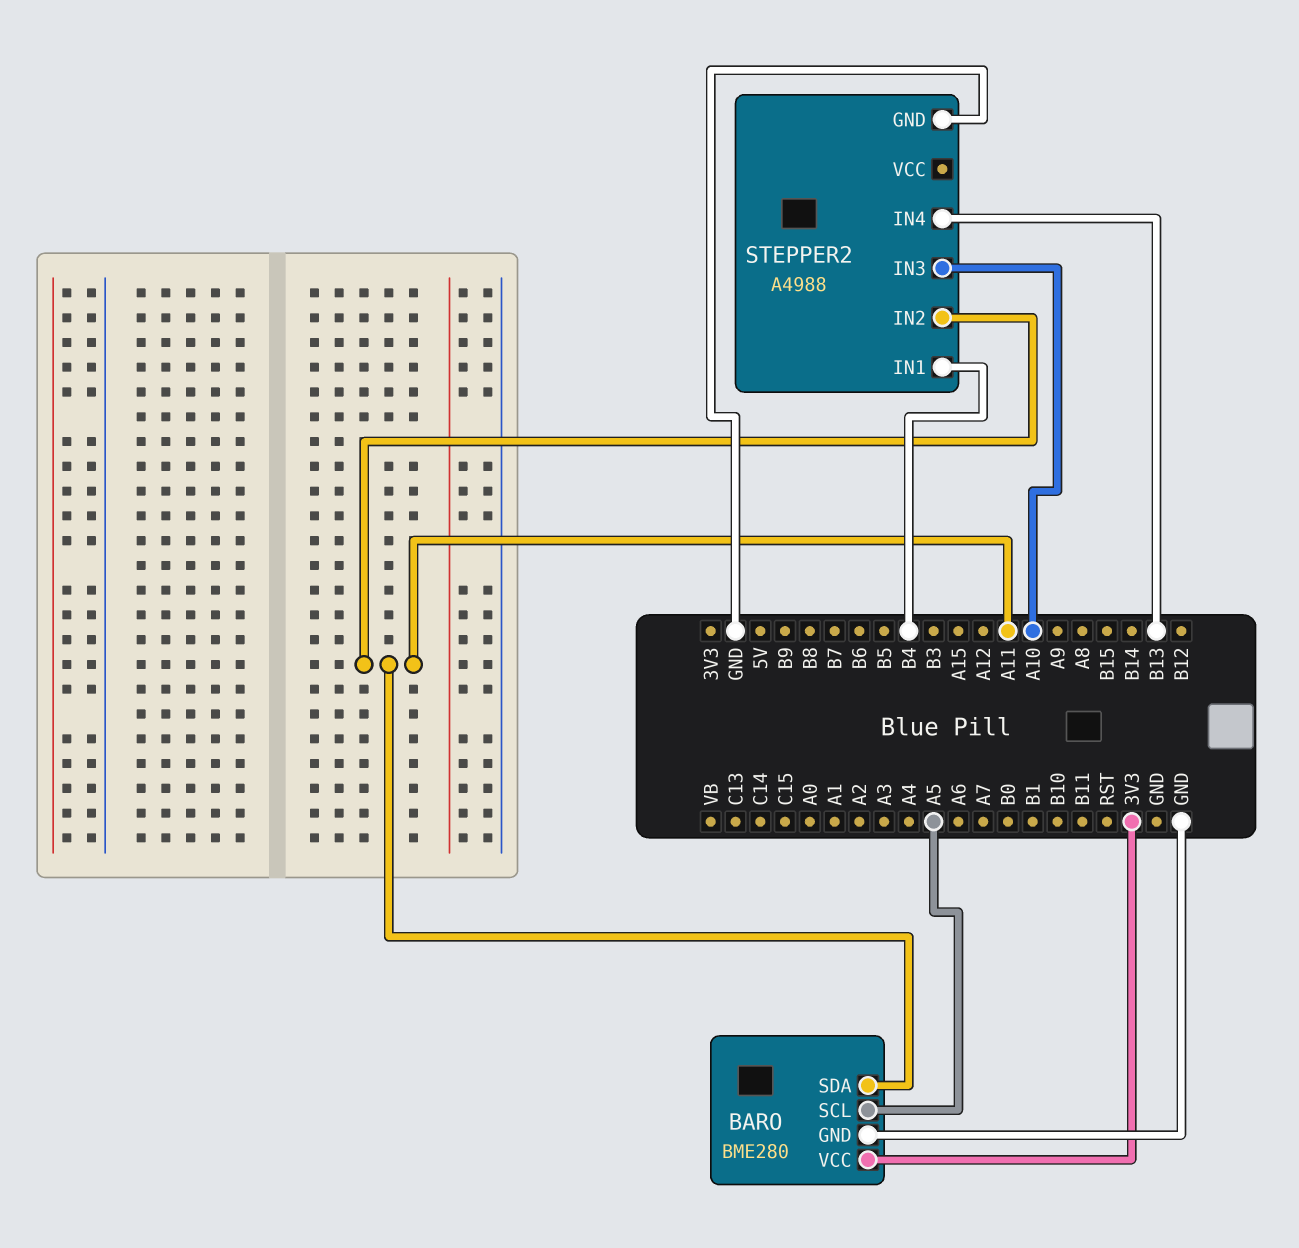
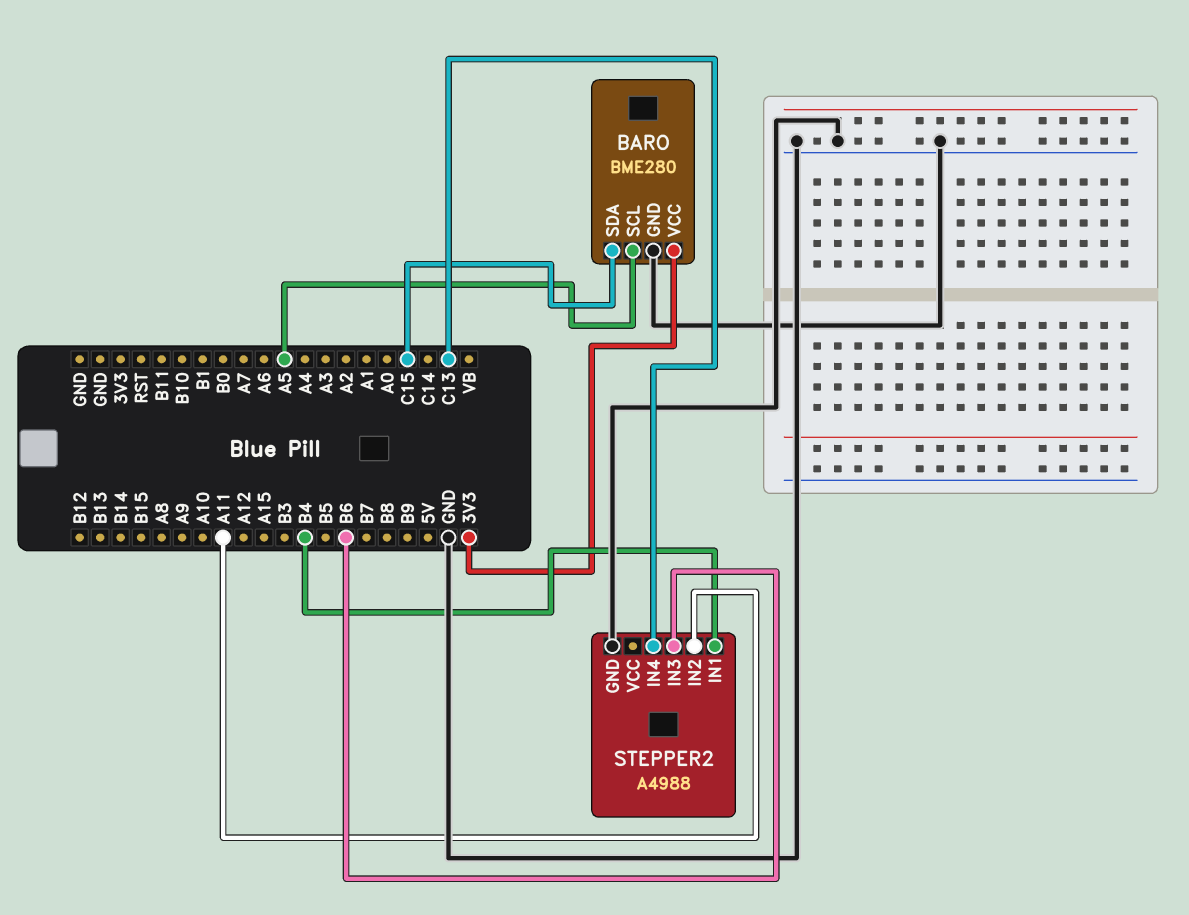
BARO pin SDA: A11 -> C15
STEPPER2 pin IN3: A10 -> B6
STEPPER2 pin IN4: B13 -> C13

